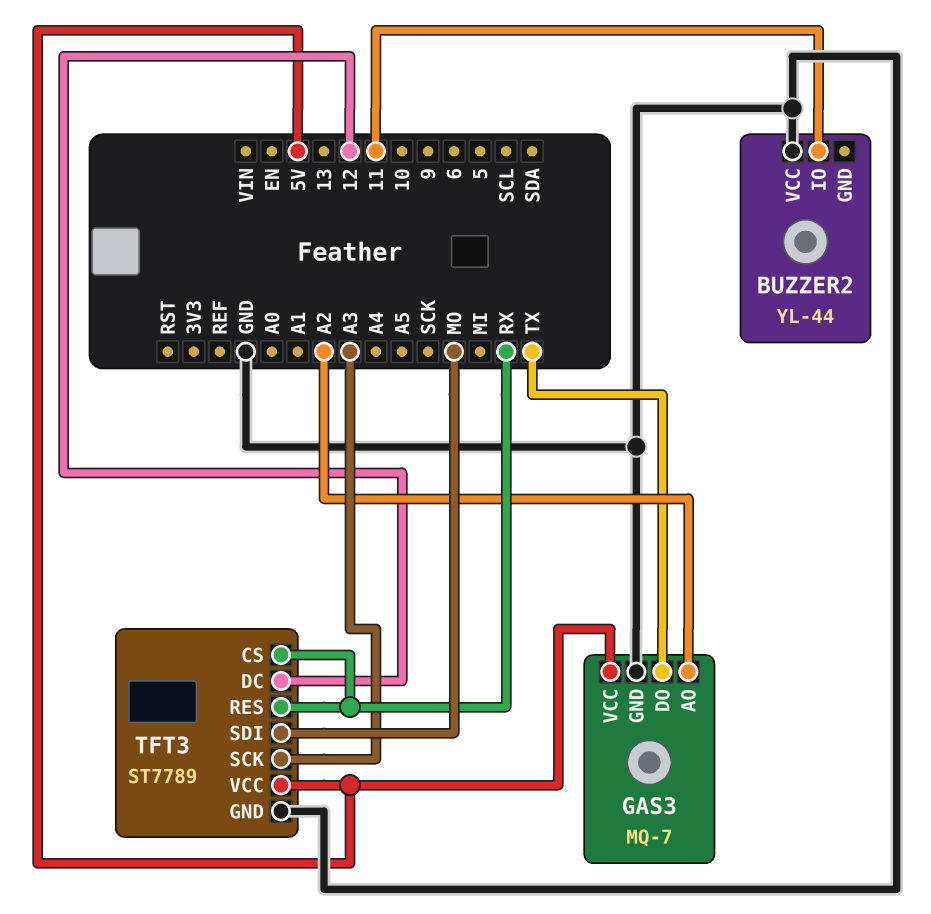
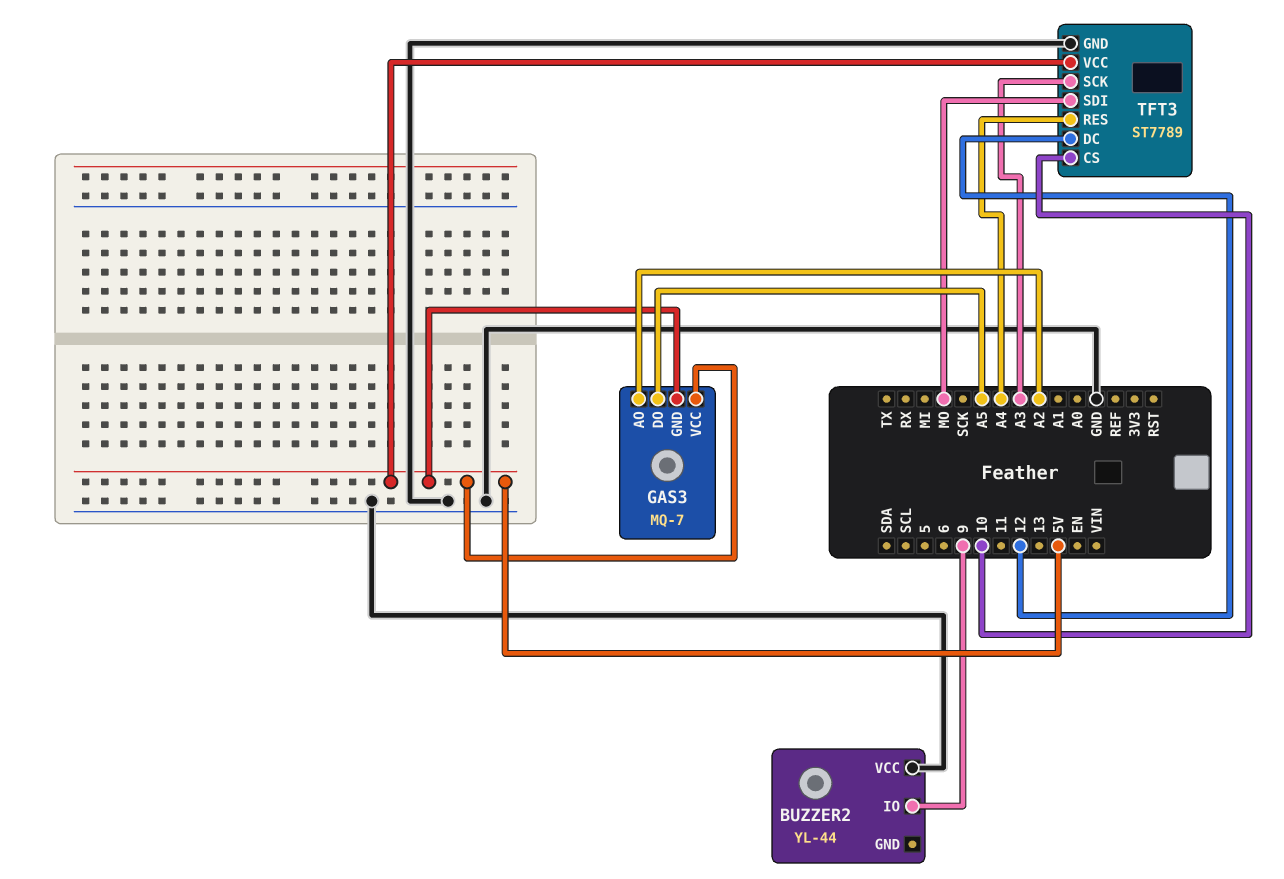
BUZZER2 pin IO: 11 -> 9
GAS3 pin DO: TX -> A5
GAS3 pin GND: GND -> 5V
TFT3 pin CS: RX -> 10
TFT3 pin RES: RX -> A4

